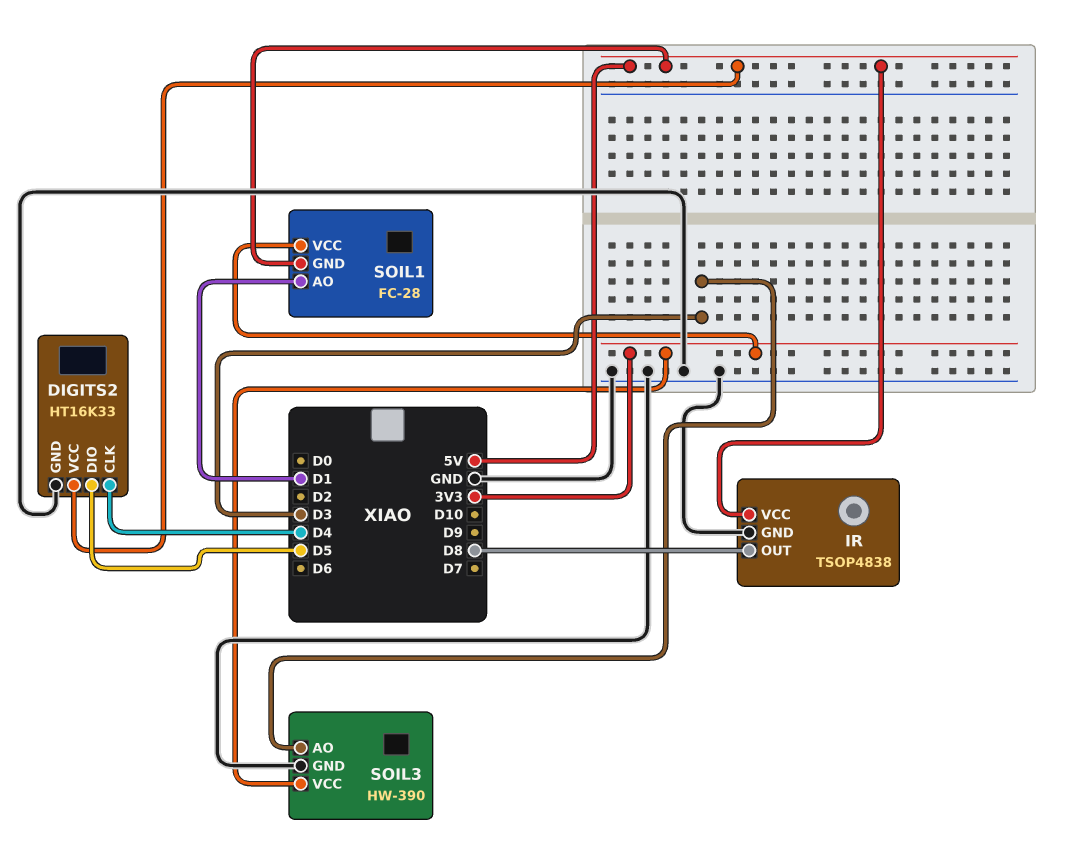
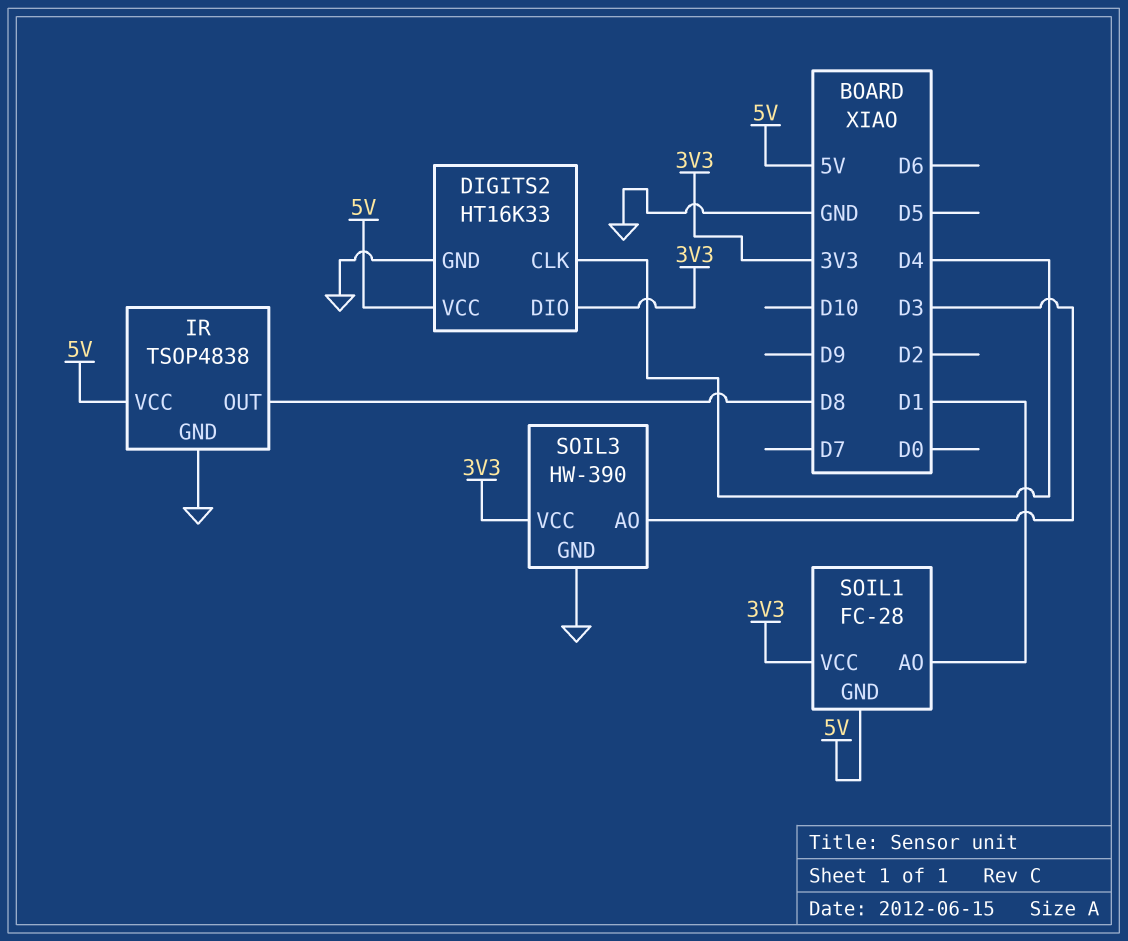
DIGITS2 pin DIO: D5 -> 3V3

